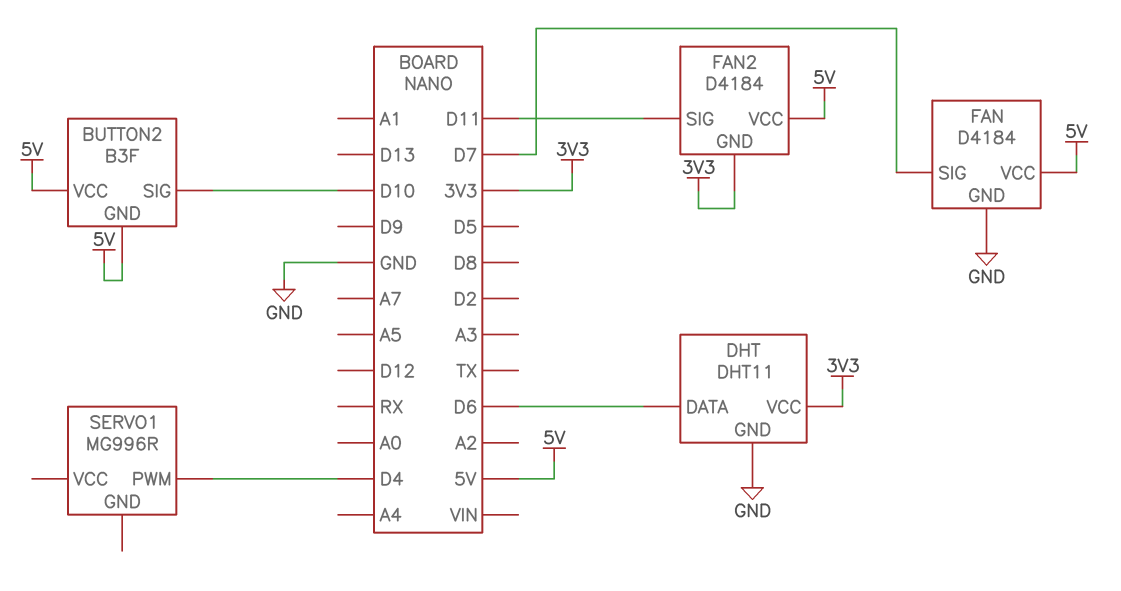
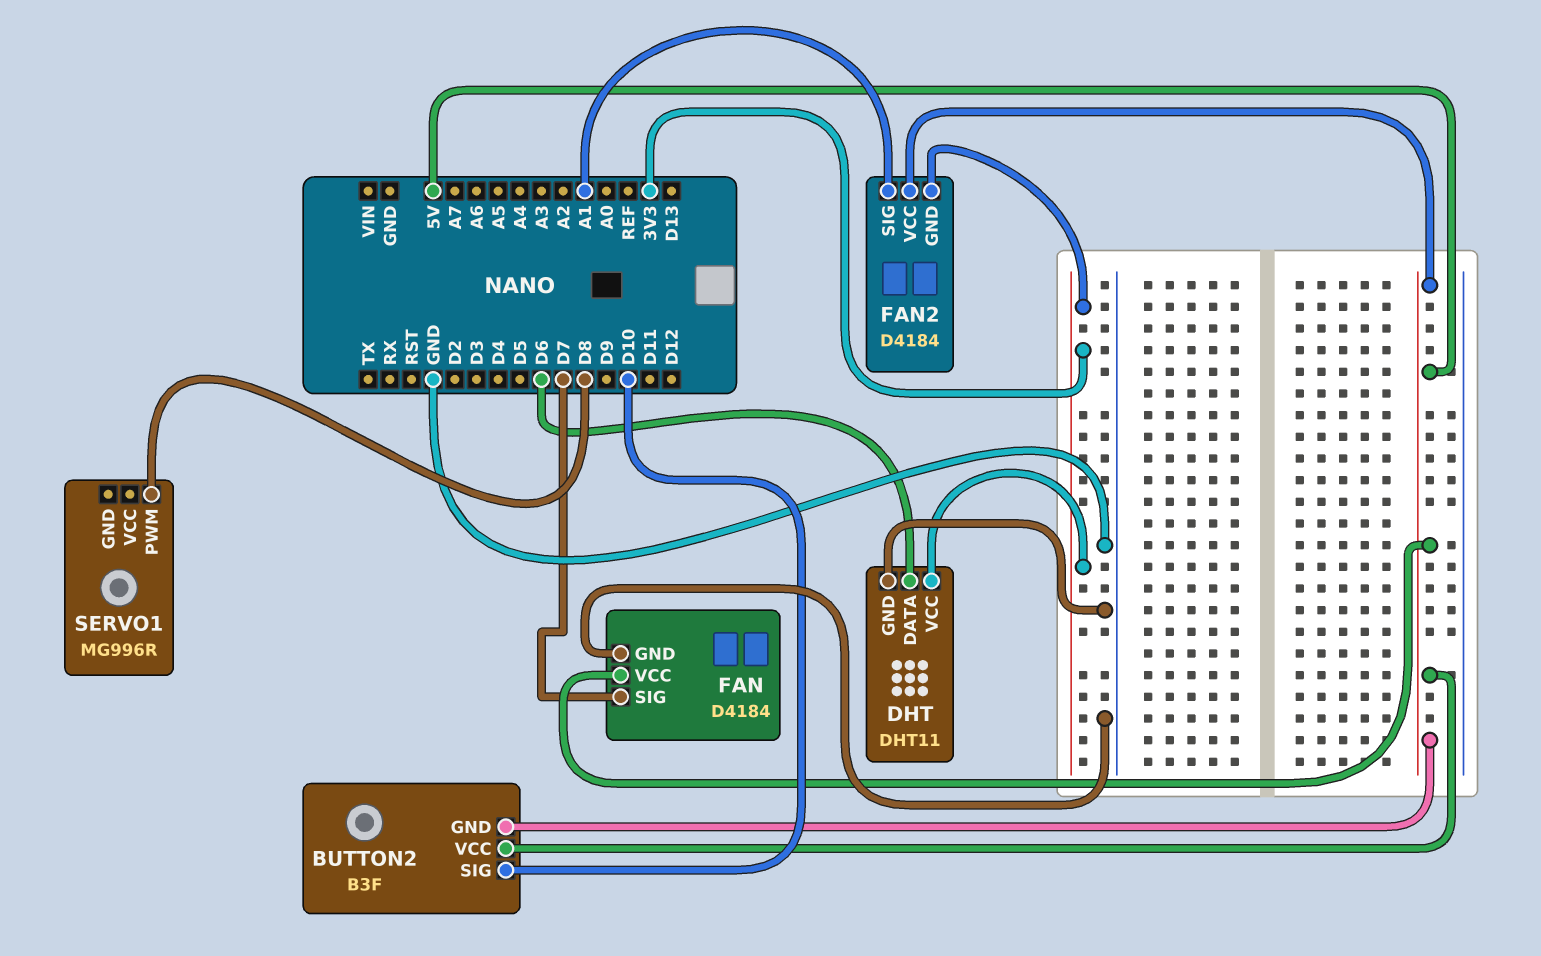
FAN2 pin SIG: D11 -> A1
SERVO1 pin PWM: D4 -> D8

